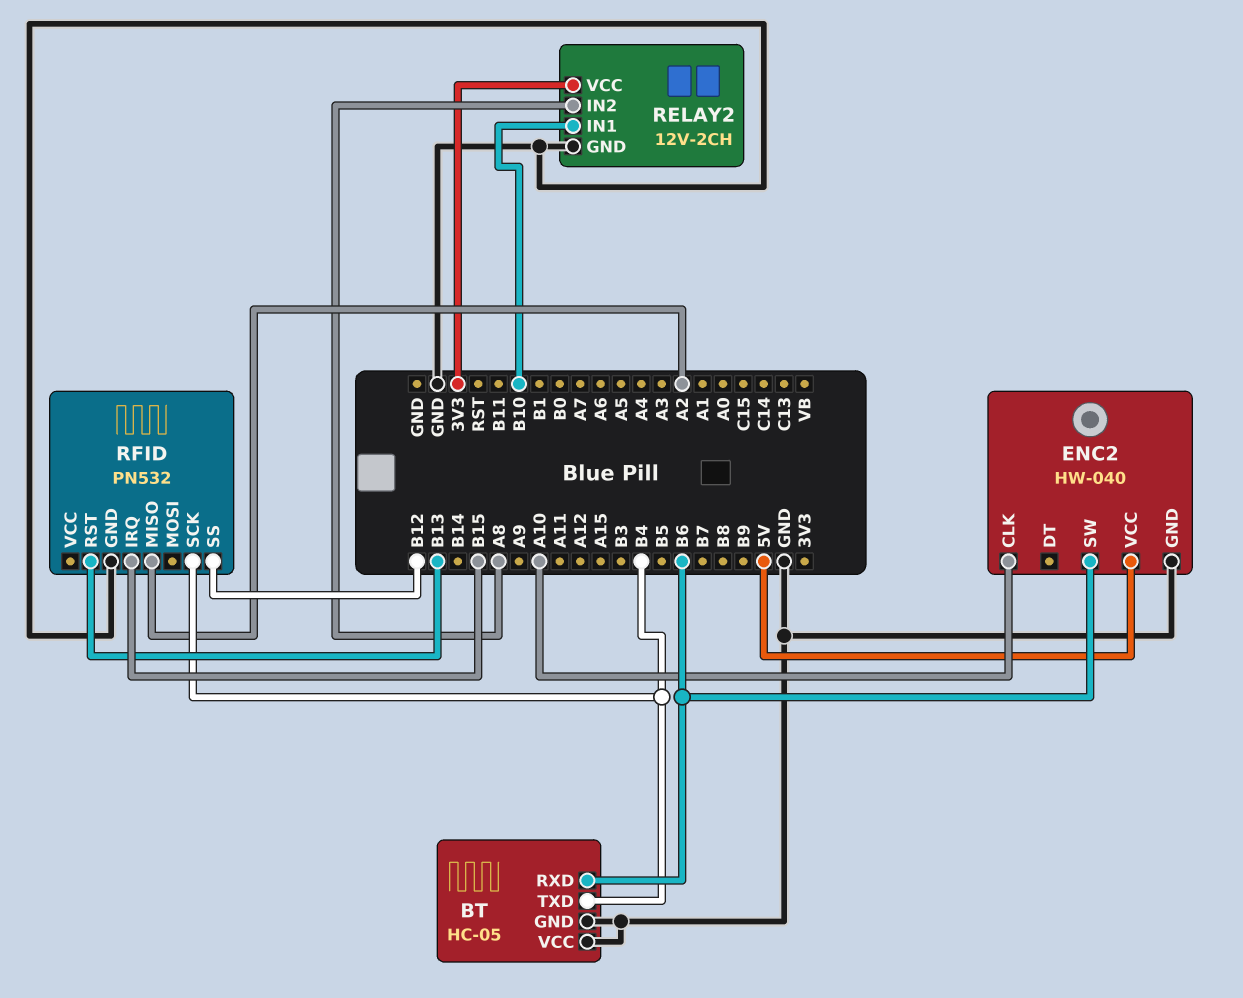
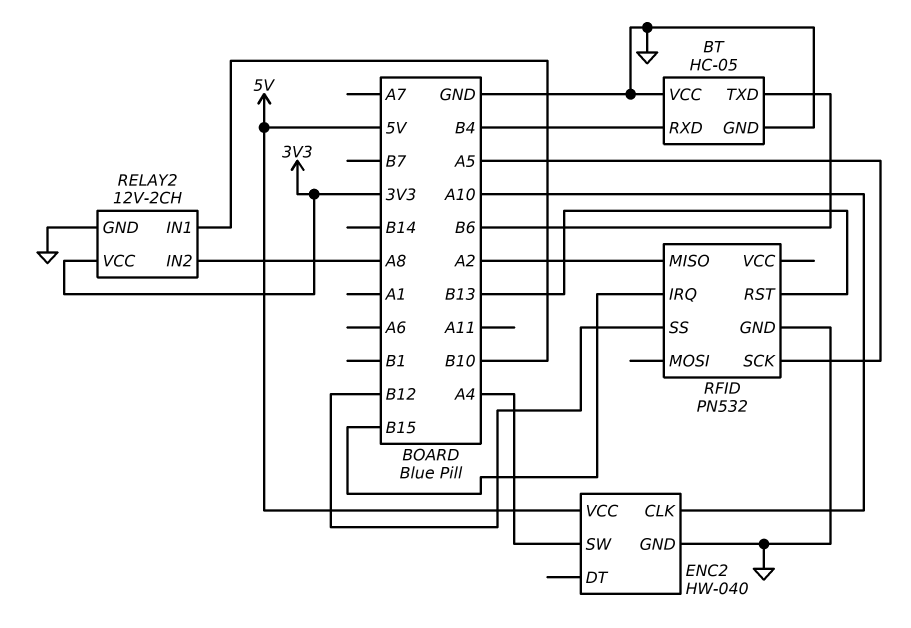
BT pin RXD: B6 -> B4
BT pin TXD: B4 -> B6
ENC2 pin SW: B6 -> A4
RFID pin SCK: B4 -> A5

